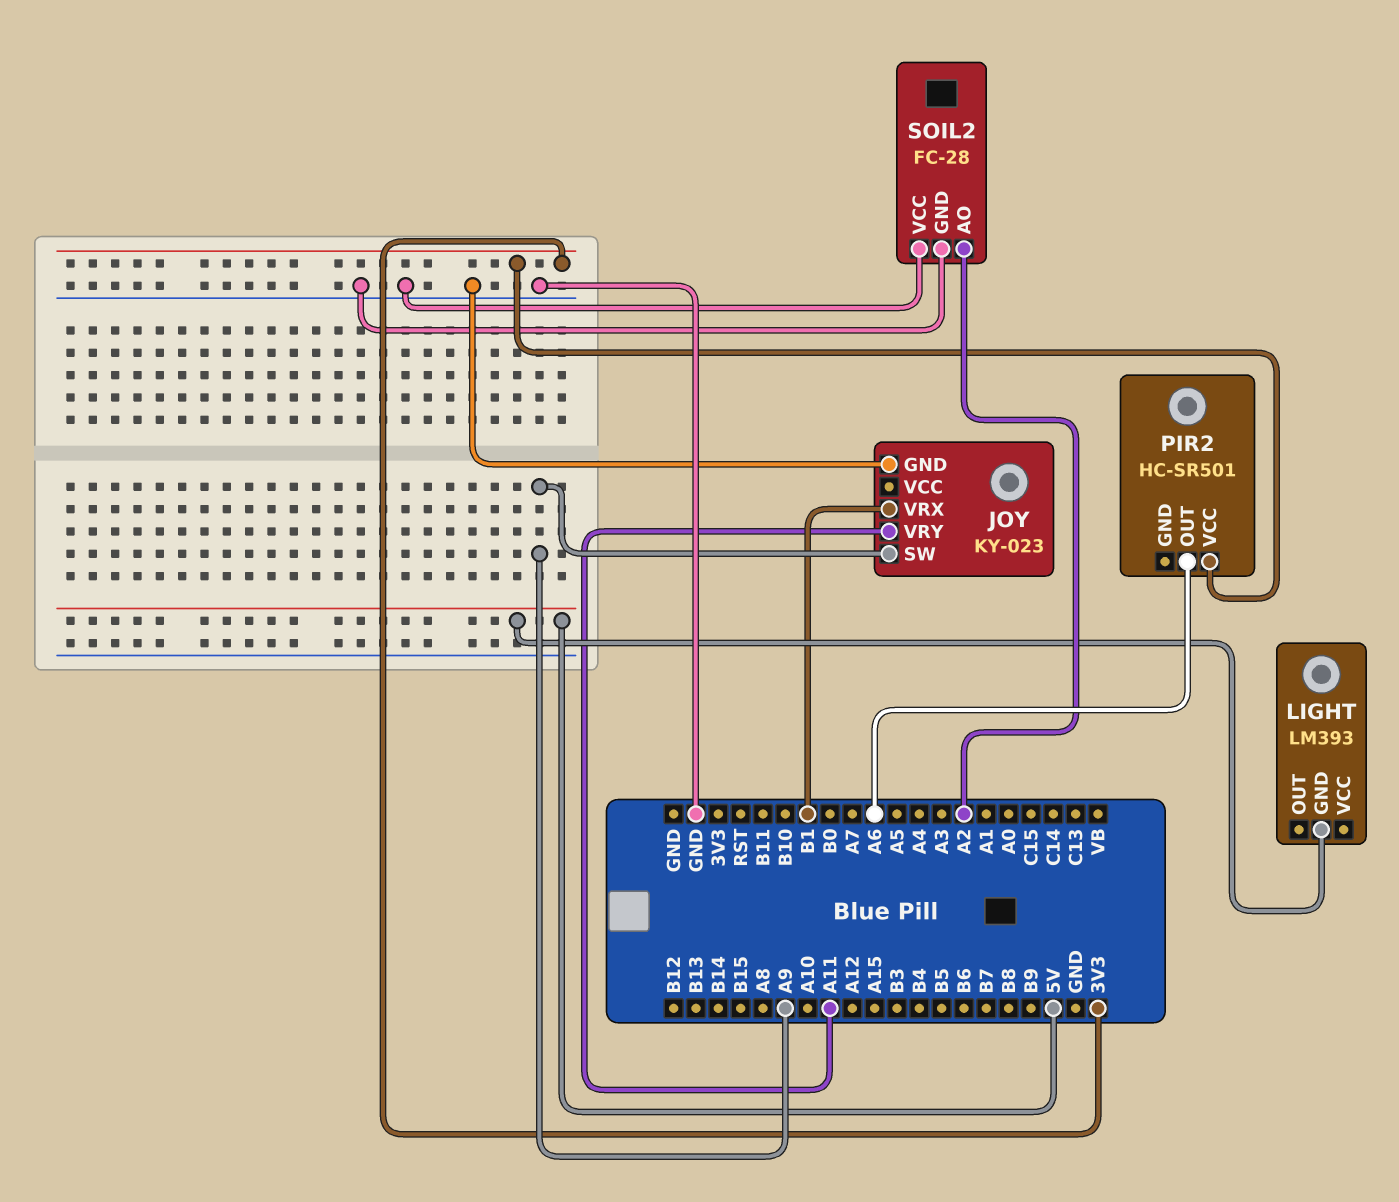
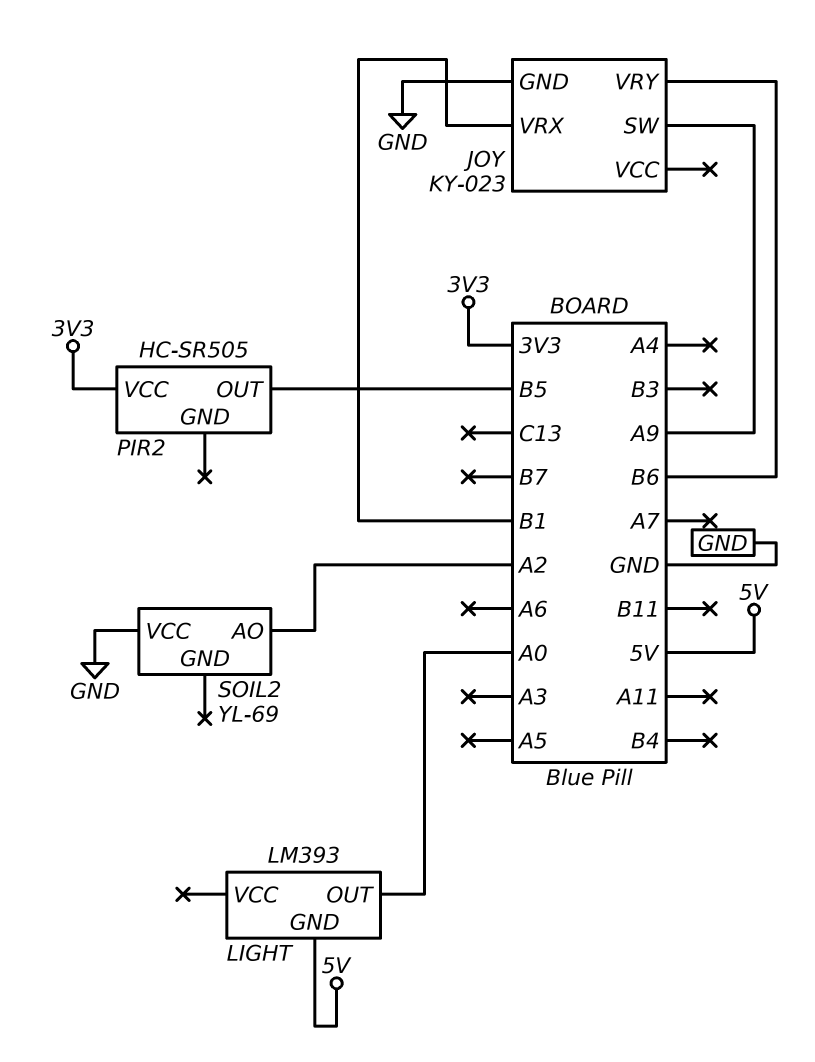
JOY pin VRY: A11 -> B6
LIGHT pin OUT: none -> A0
PIR2: HC-SR501 -> HC-SR505
PIR2 pin OUT: A6 -> B5
SOIL2: FC-28 -> YL-69
SOIL2 pin GND: GND -> none

